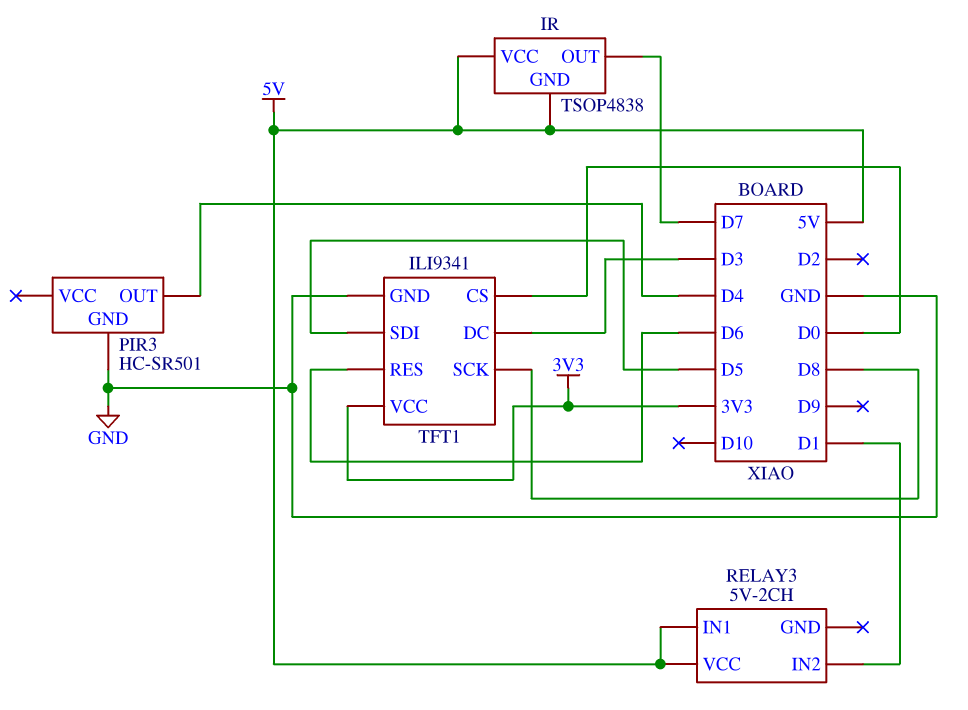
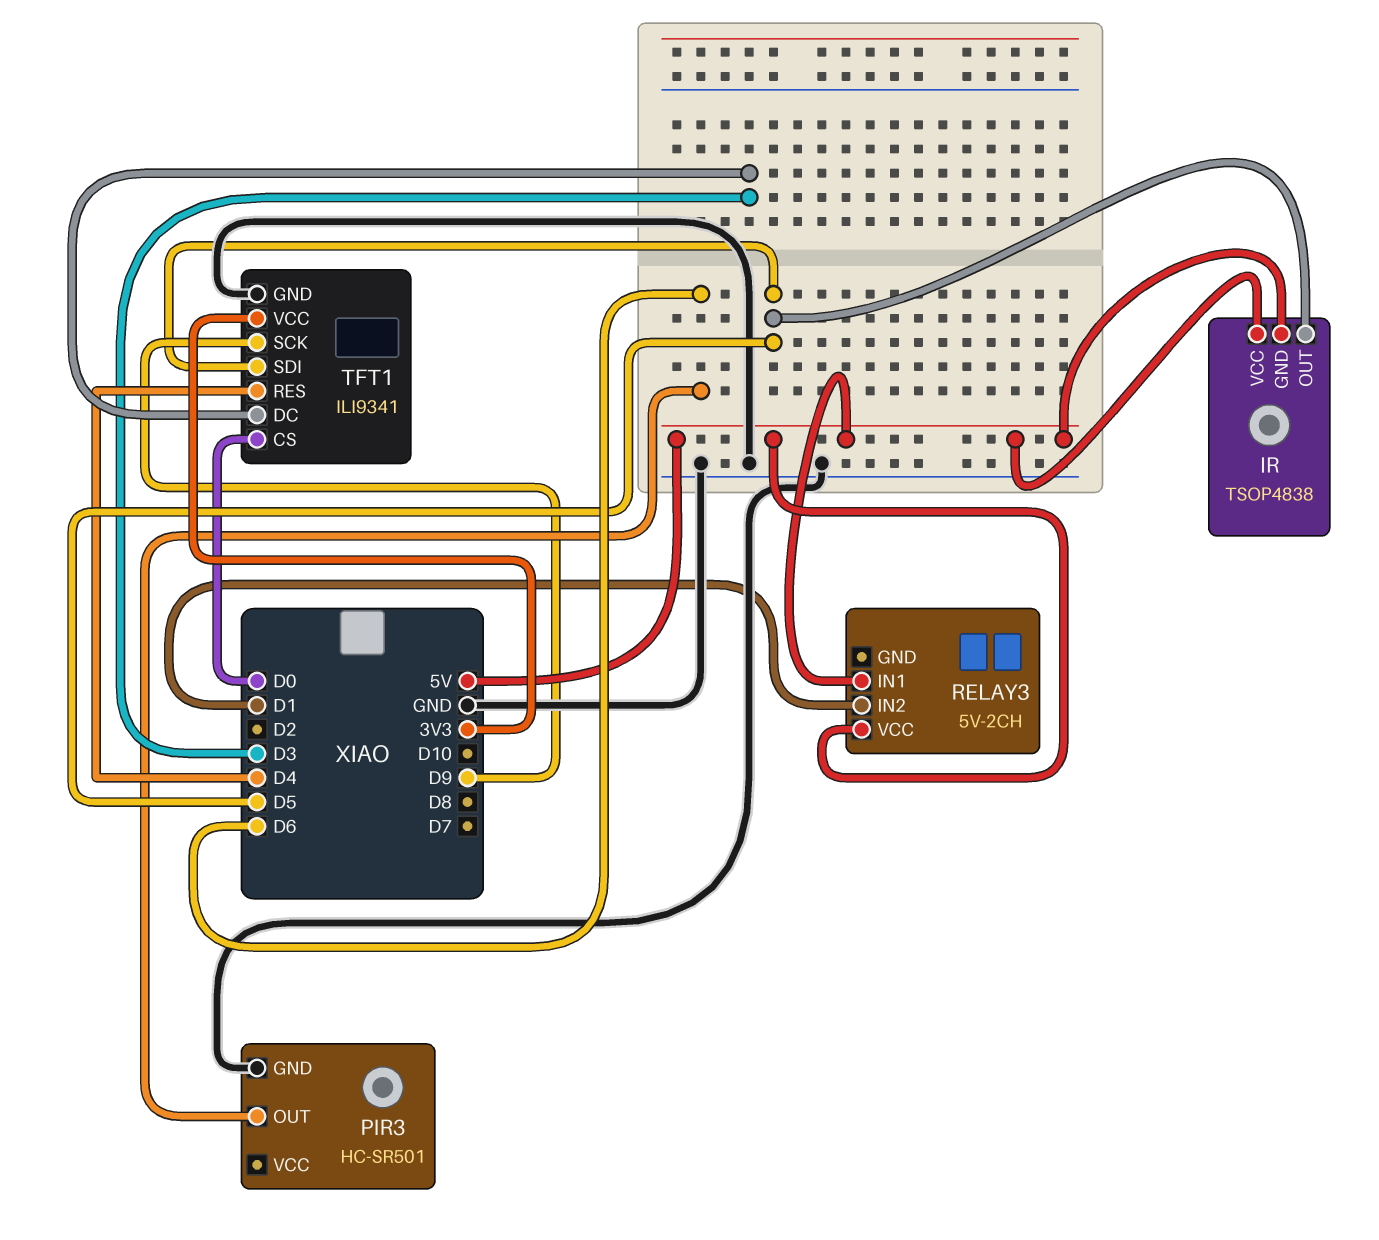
IR pin OUT: D7 -> D5
PIR3 pin OUT: D4 -> D6
TFT1 pin RES: D6 -> D4
TFT1 pin SCK: D8 -> D9

